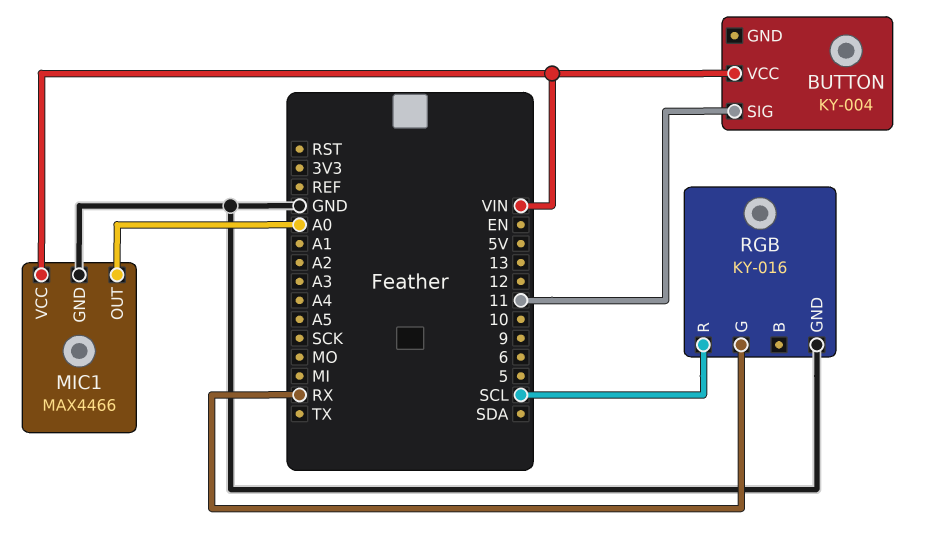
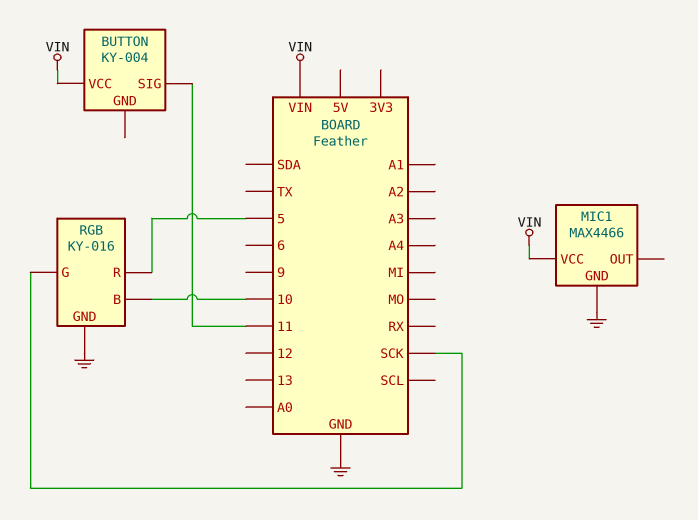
MIC1 pin OUT: A0 -> none
RGB pin B: none -> 10
RGB pin G: RX -> SCK
RGB pin R: SCL -> 5

